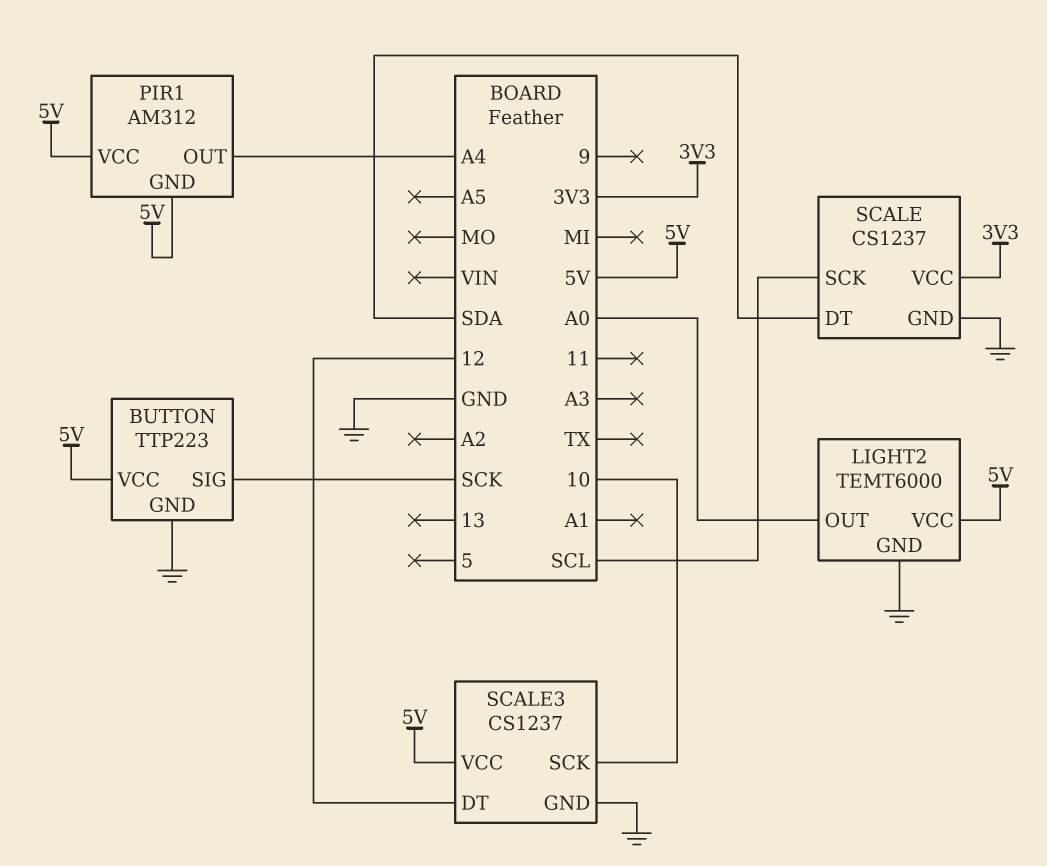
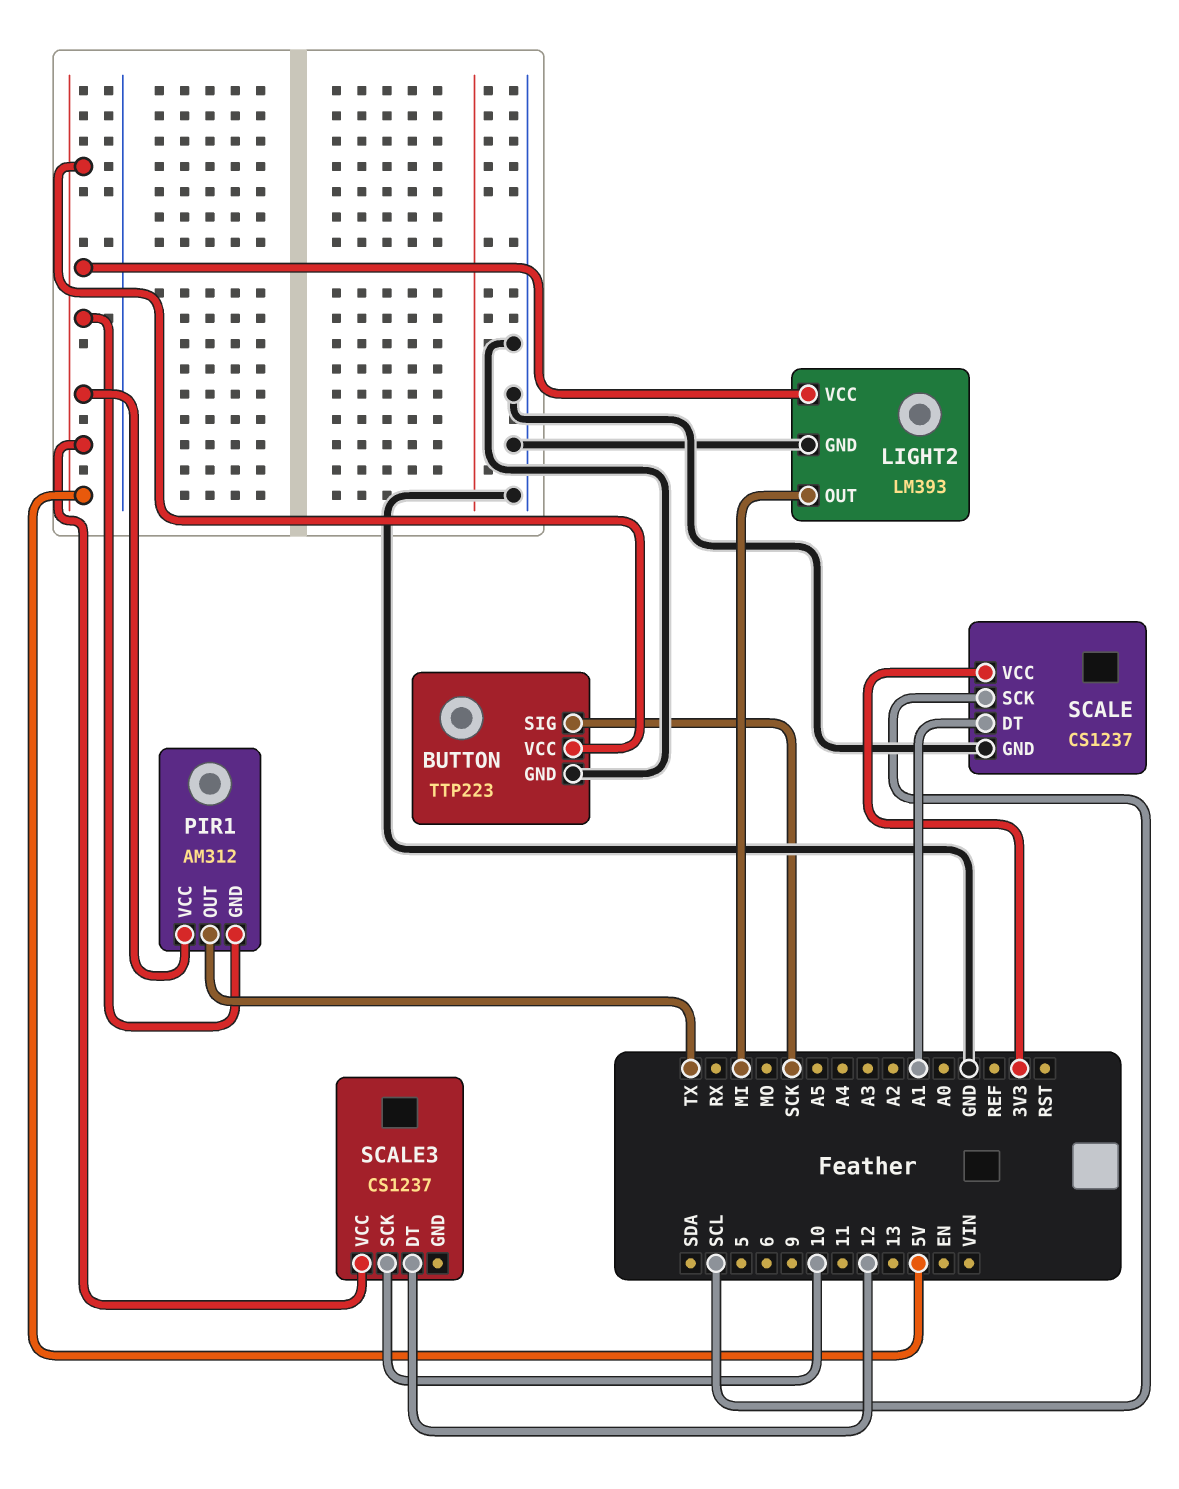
LIGHT2: TEMT6000 -> LM393
LIGHT2 pin OUT: A0 -> MI
PIR1 pin OUT: A4 -> TX
SCALE pin DT: SDA -> A1
SCALE3 pin GND: GND -> none

